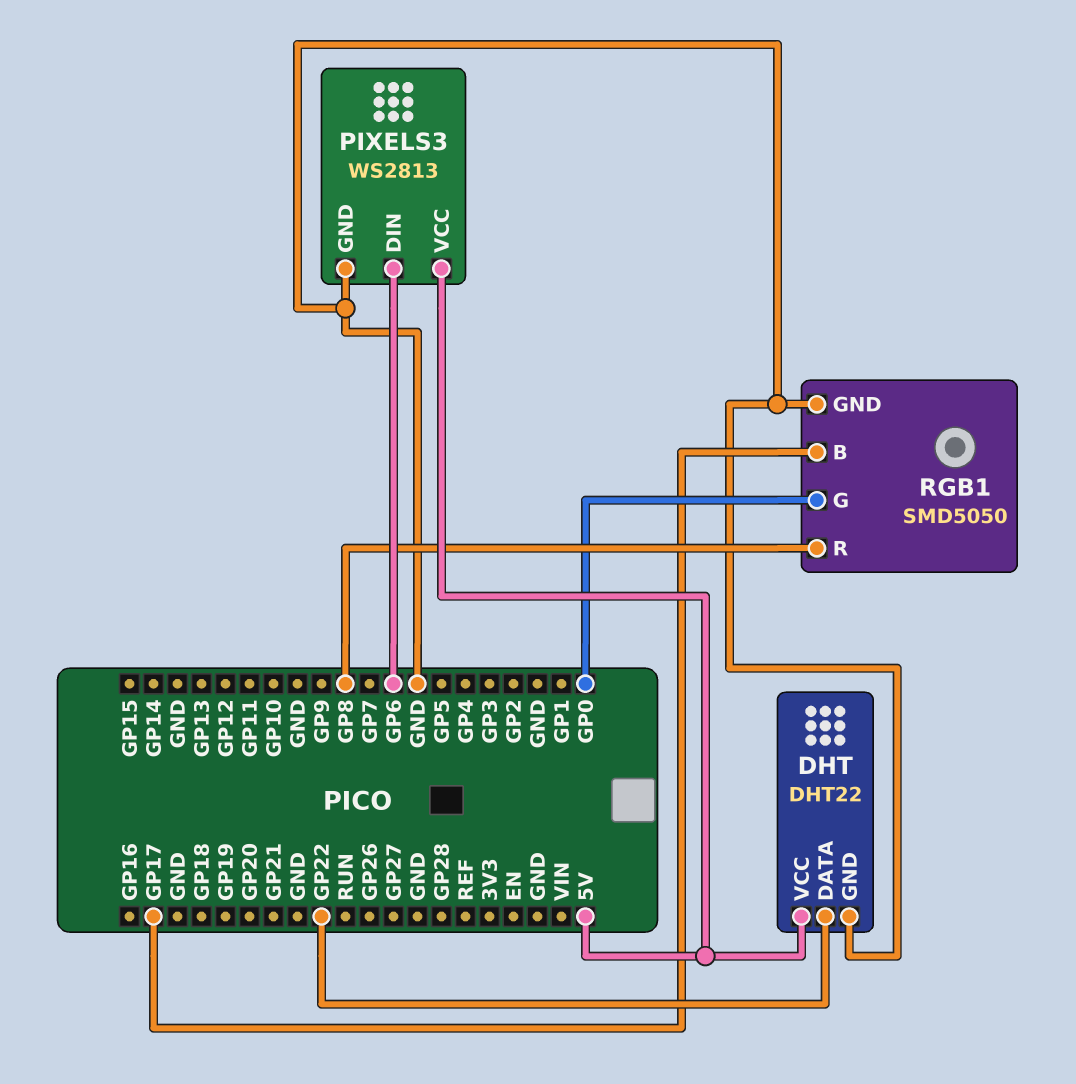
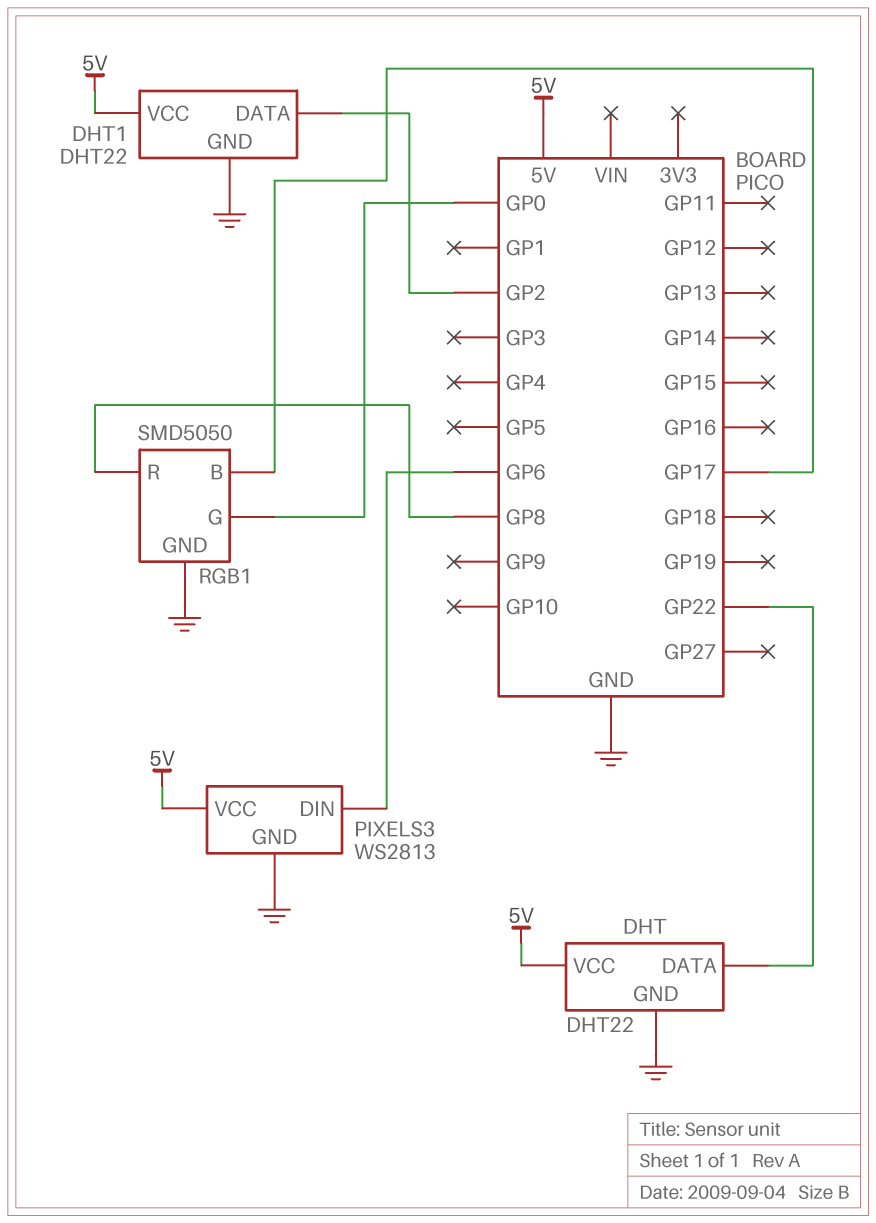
DHT1: none -> DHT22
DHT1 pin DATA: none -> GP2
DHT1 pin GND: none -> GND
DHT1 pin VCC: none -> 5V

